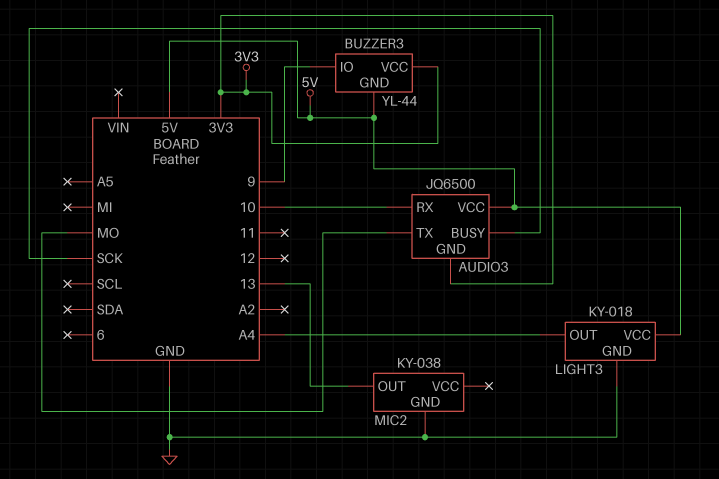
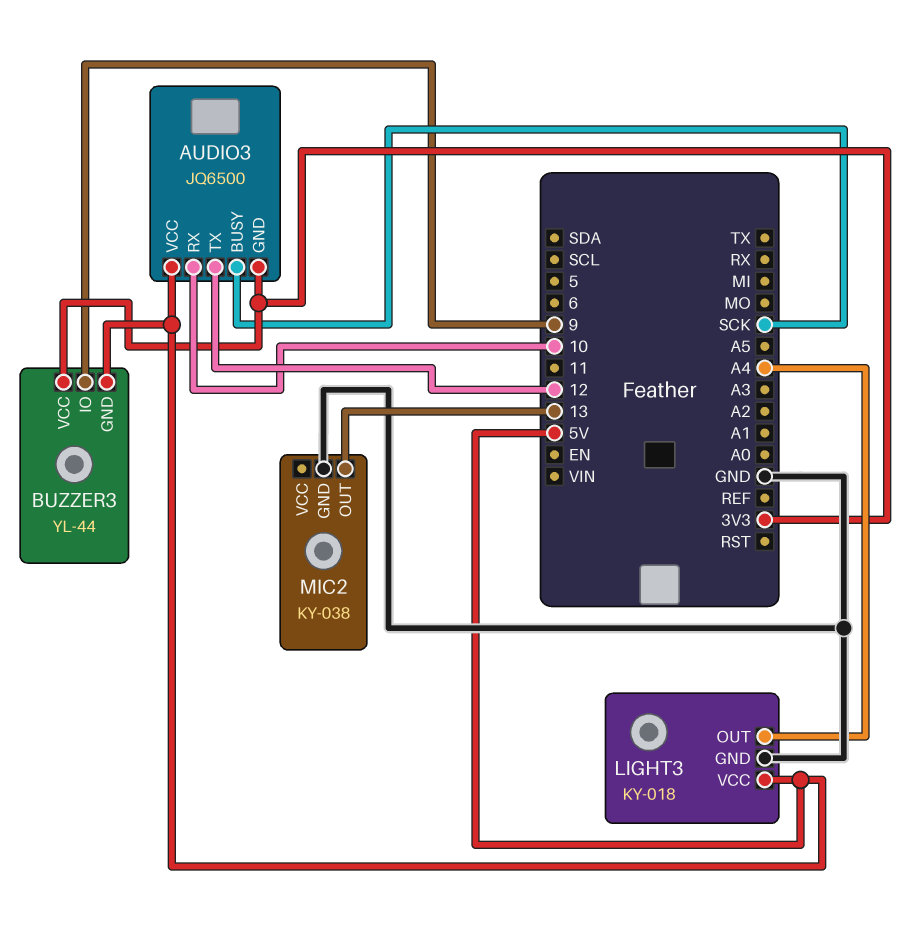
AUDIO3 pin TX: MO -> 12

